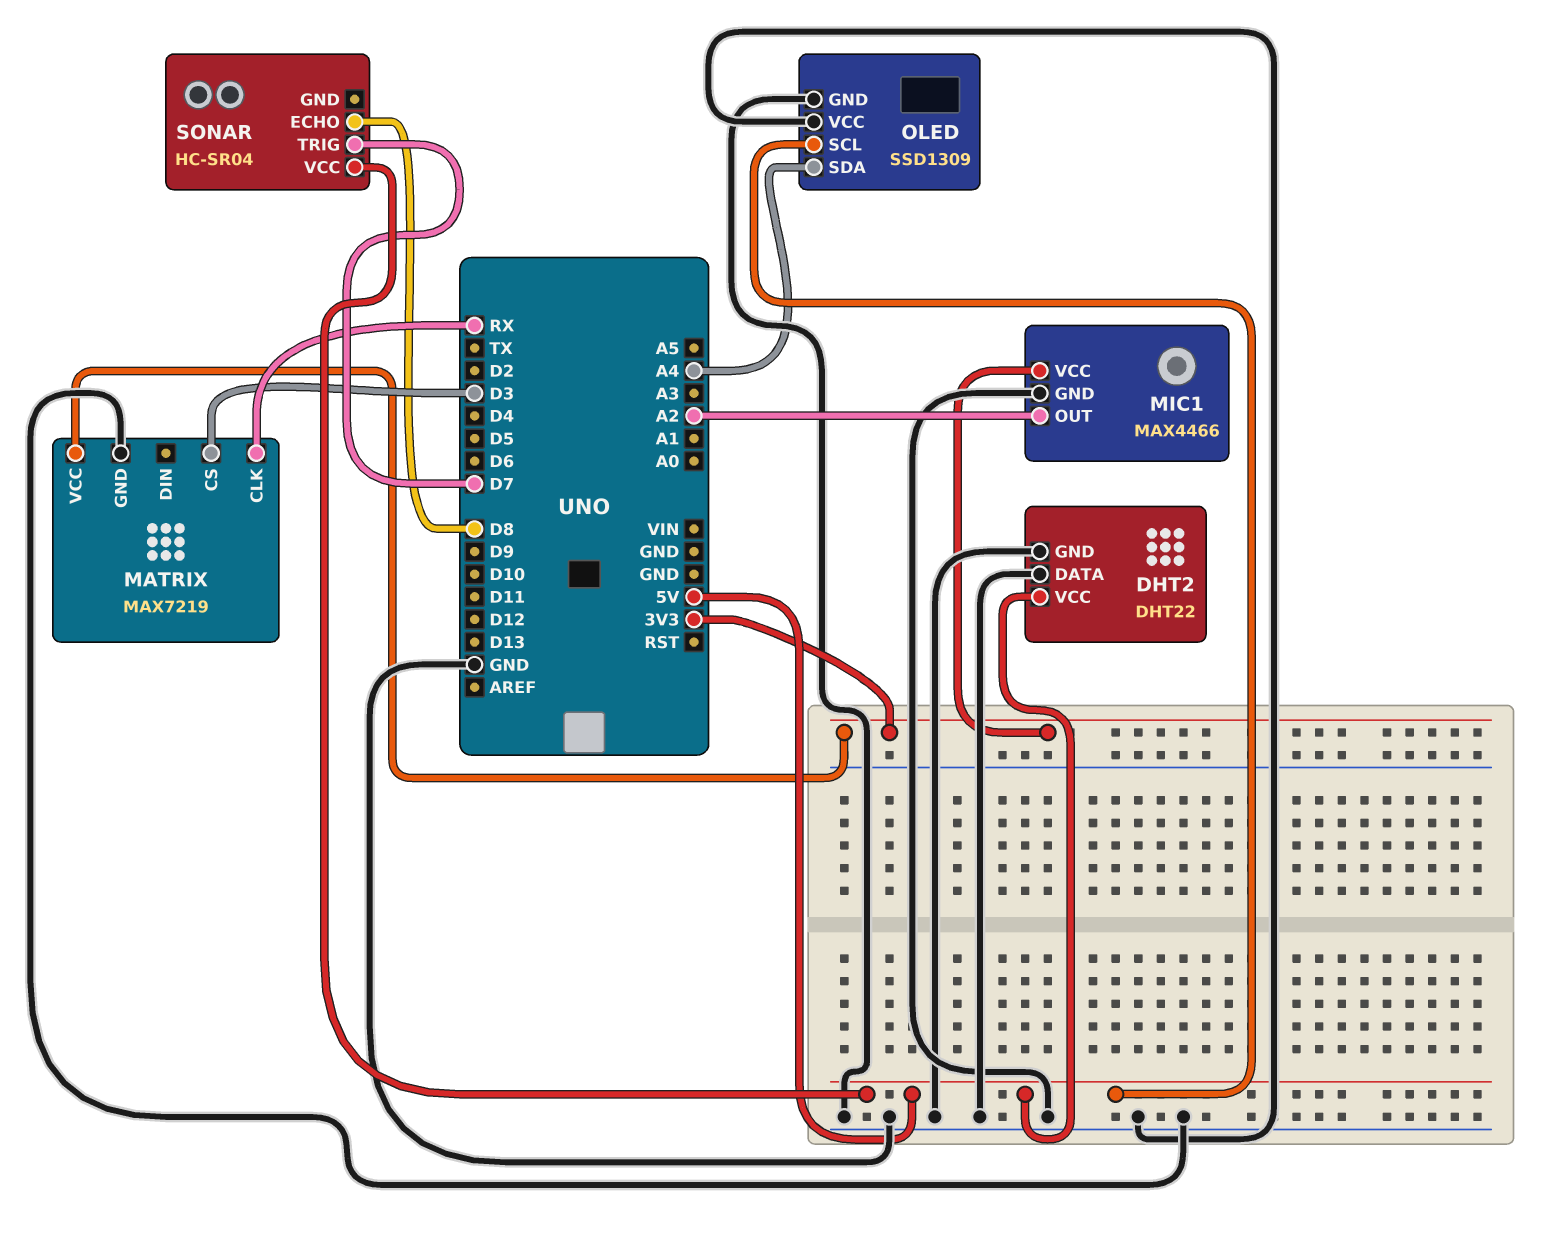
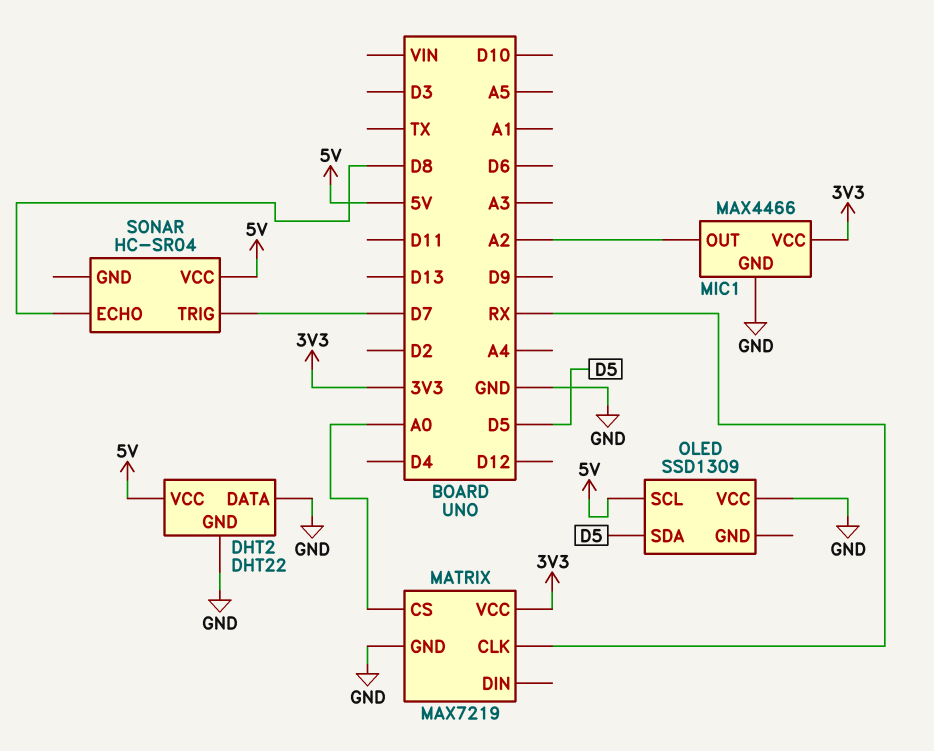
MATRIX pin CS: D3 -> A0
OLED pin GND: GND -> none
OLED pin SDA: A4 -> D5

